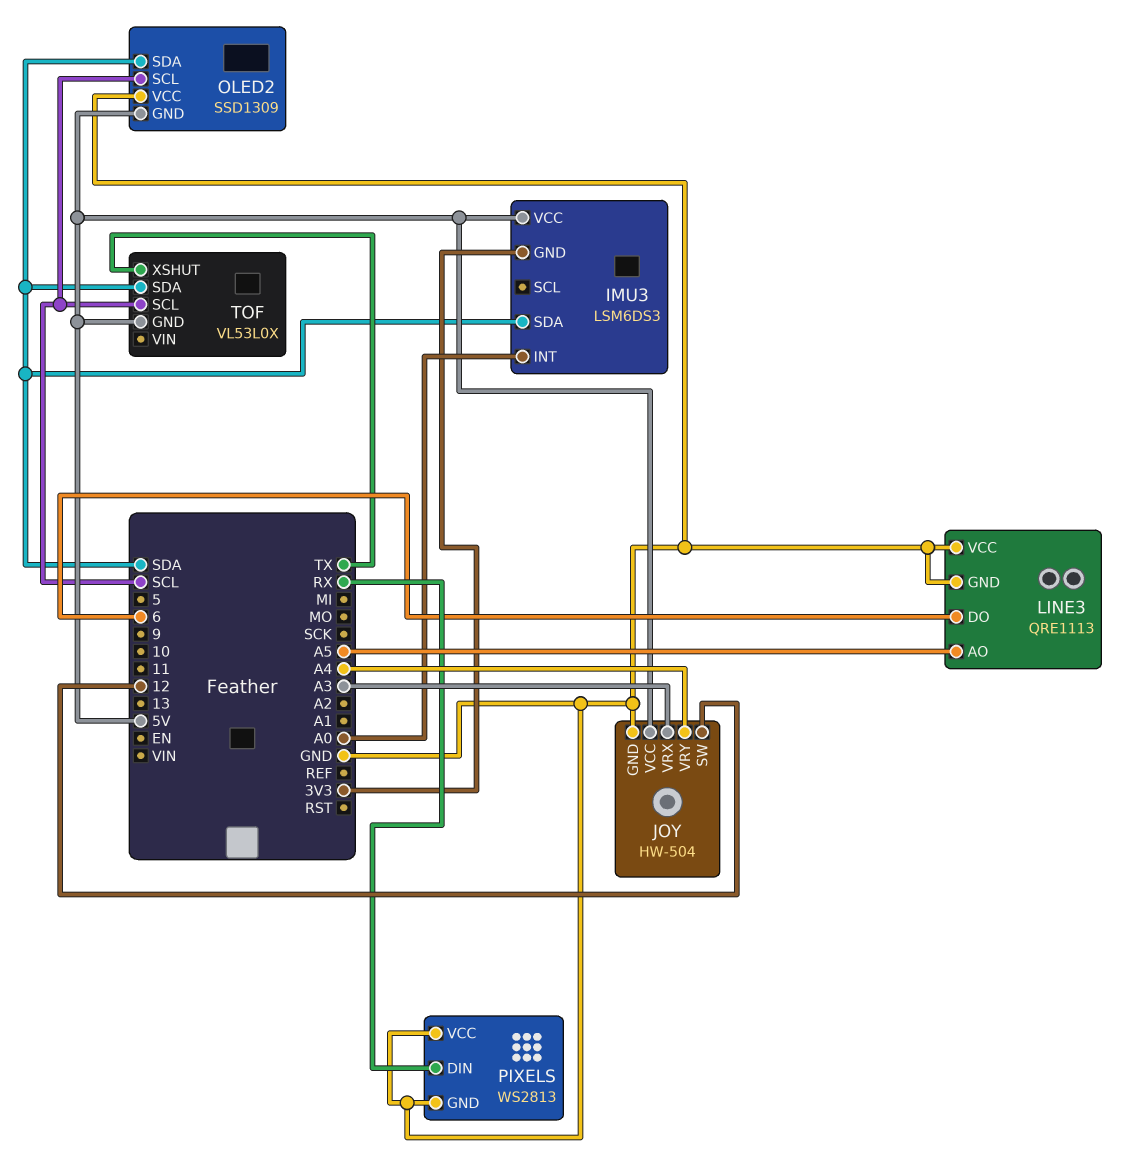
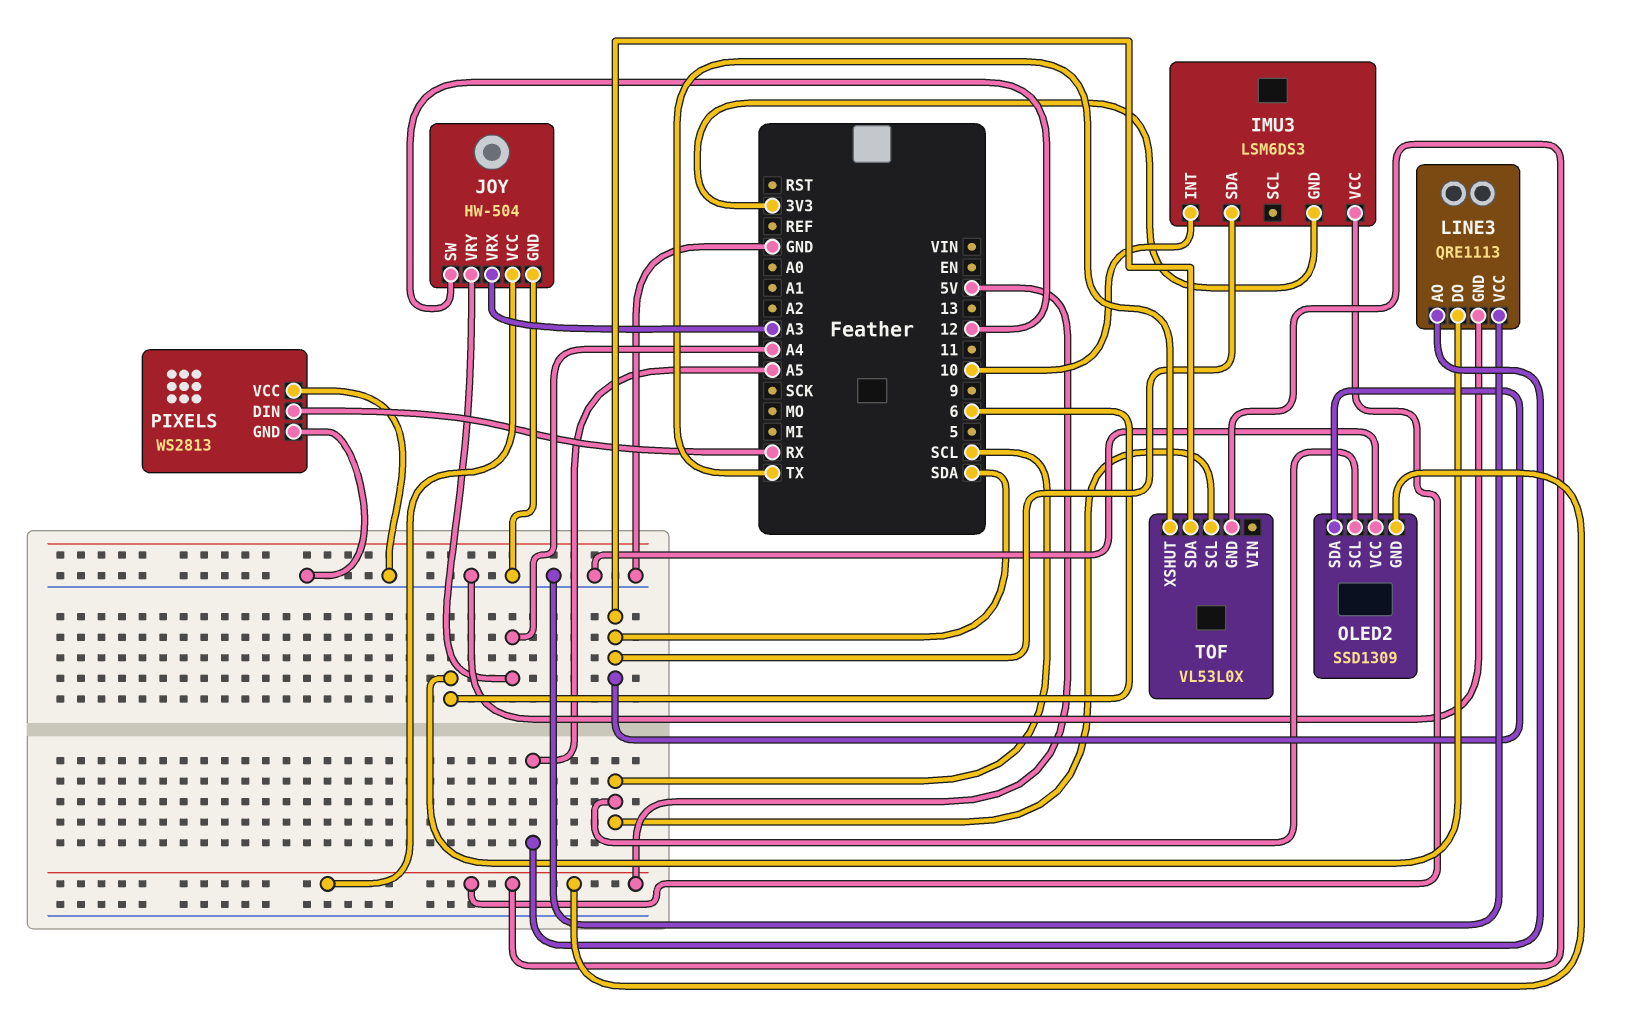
IMU3 pin INT: A0 -> 10

